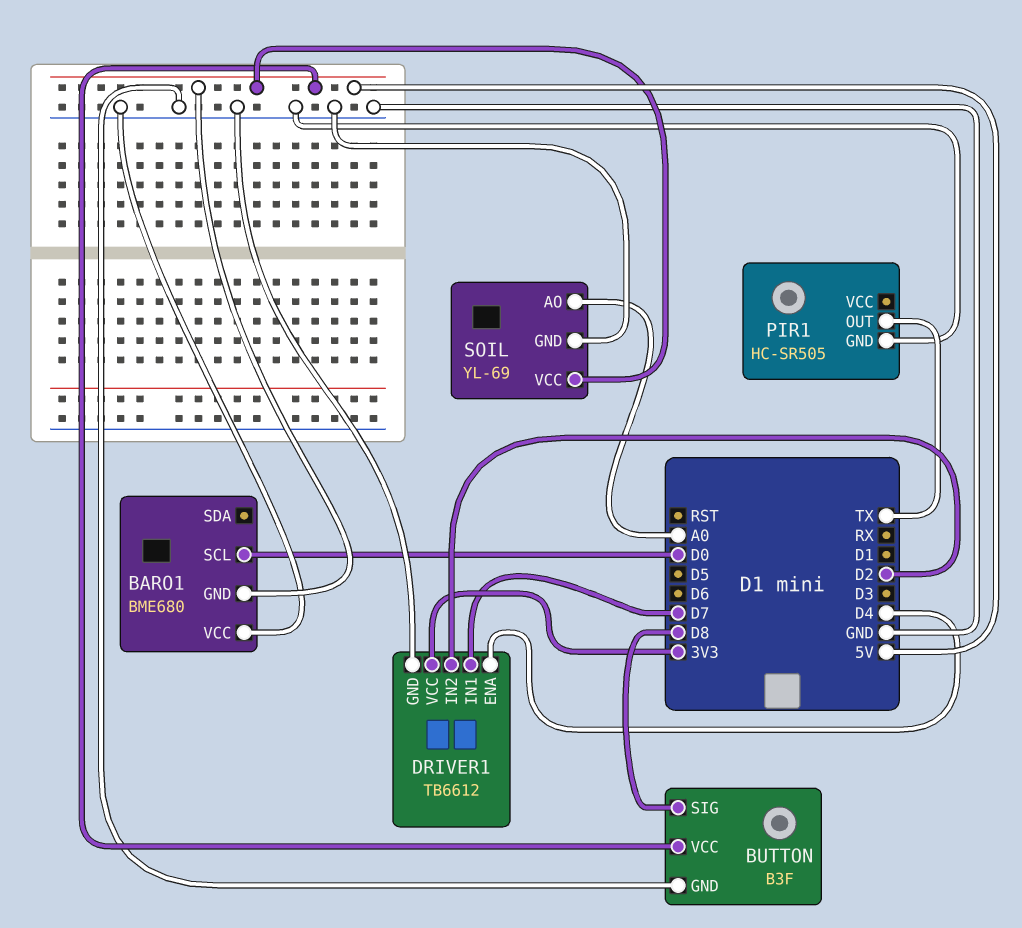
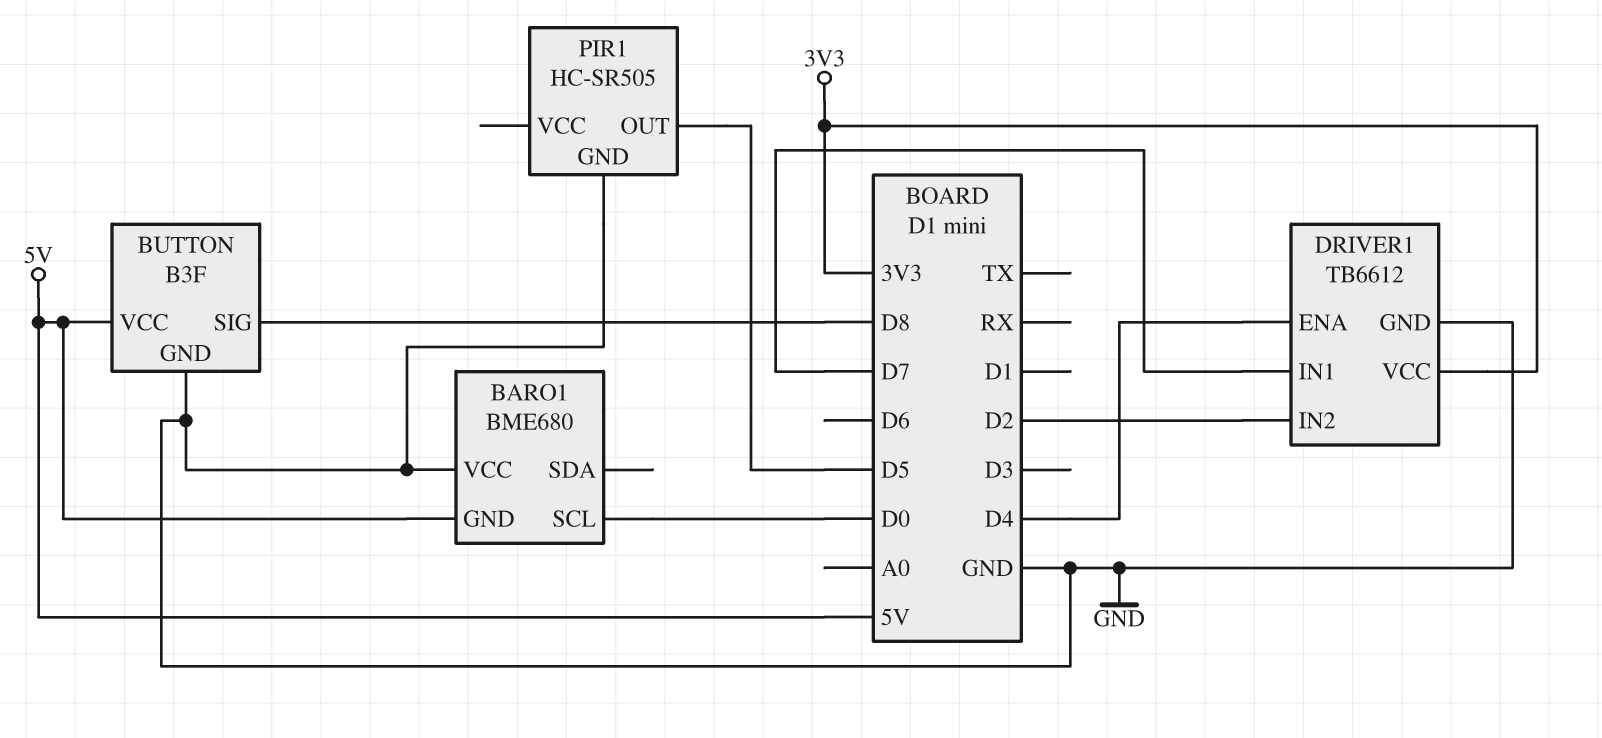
PIR1 pin OUT: TX -> D5
SOIL: YL-69 -> none
SOIL pin AO: A0 -> none
SOIL pin GND: GND -> none
SOIL pin VCC: 5V -> none

